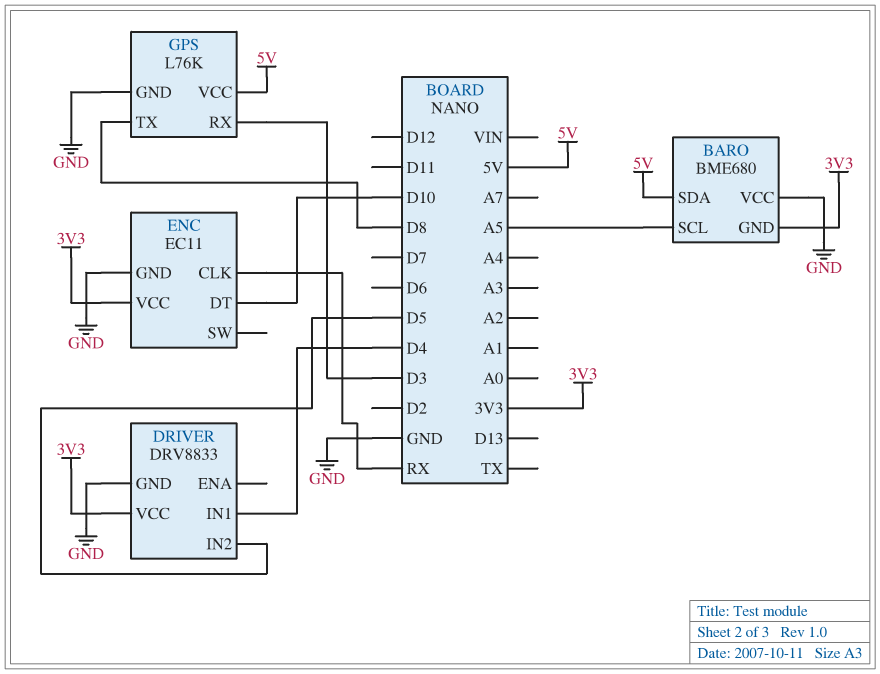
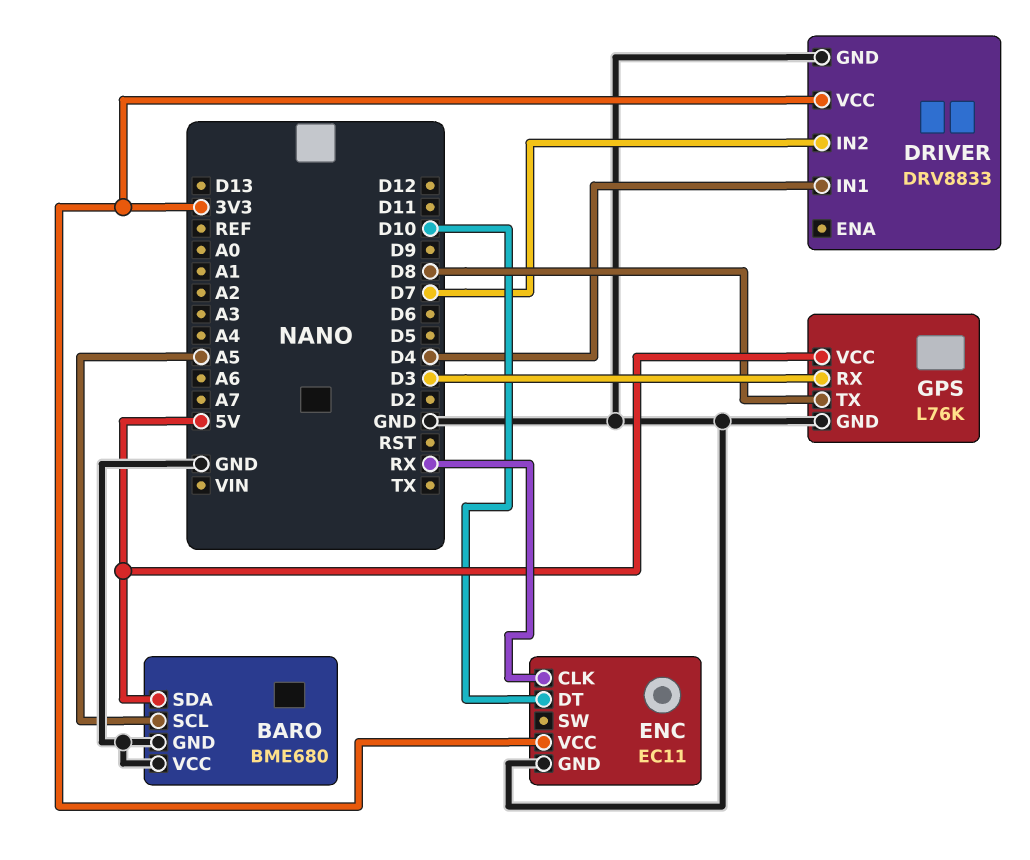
BARO pin GND: 3V3 -> GND
DRIVER pin IN2: D5 -> D7

